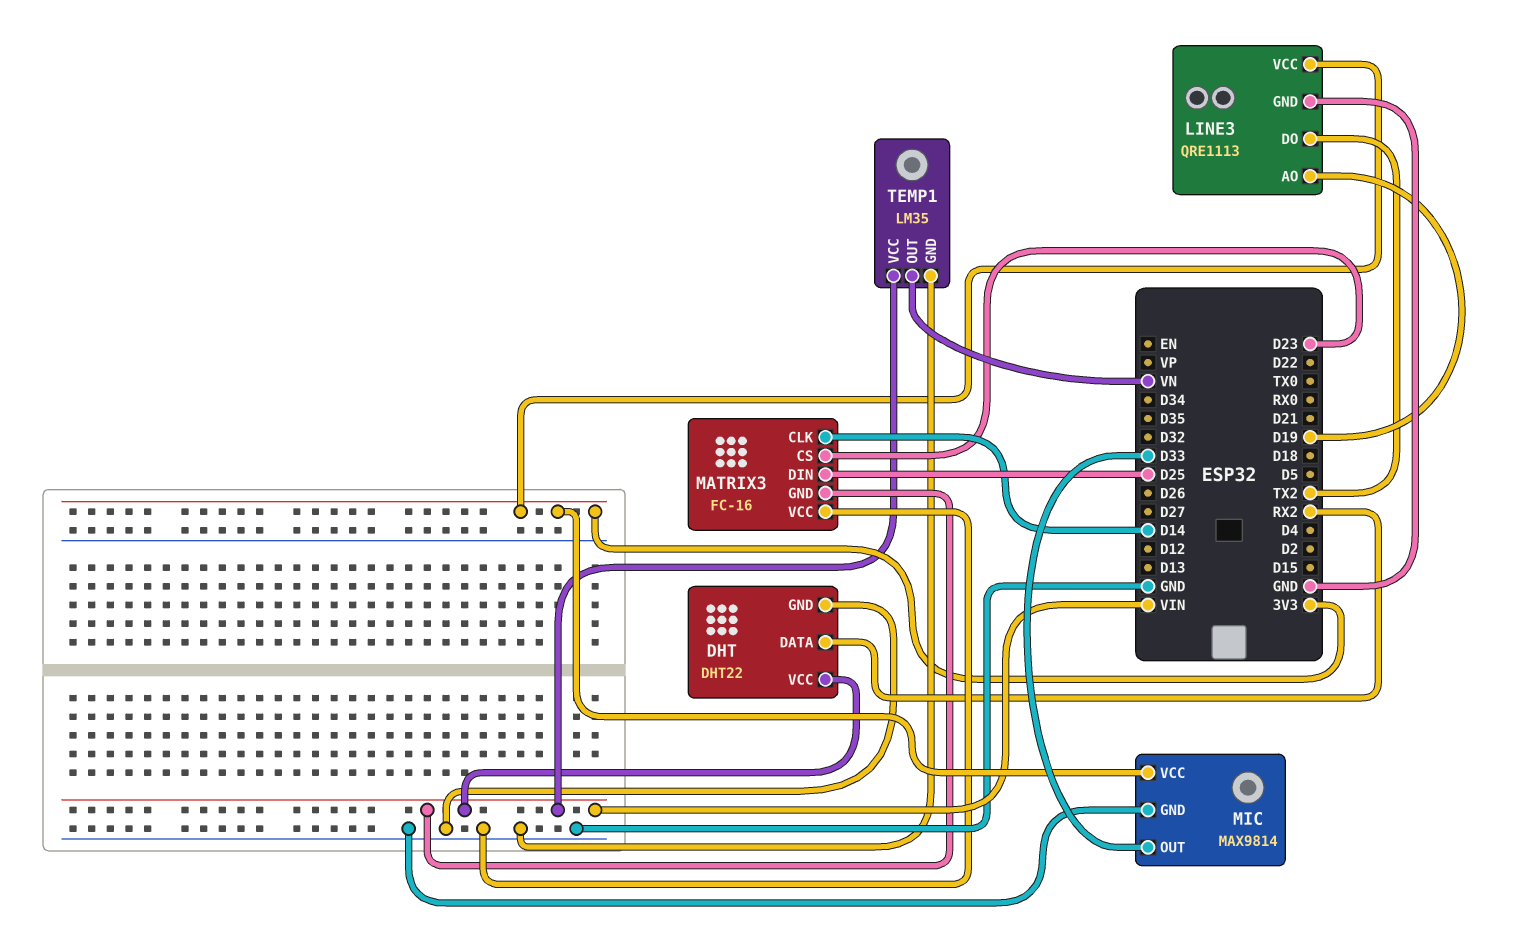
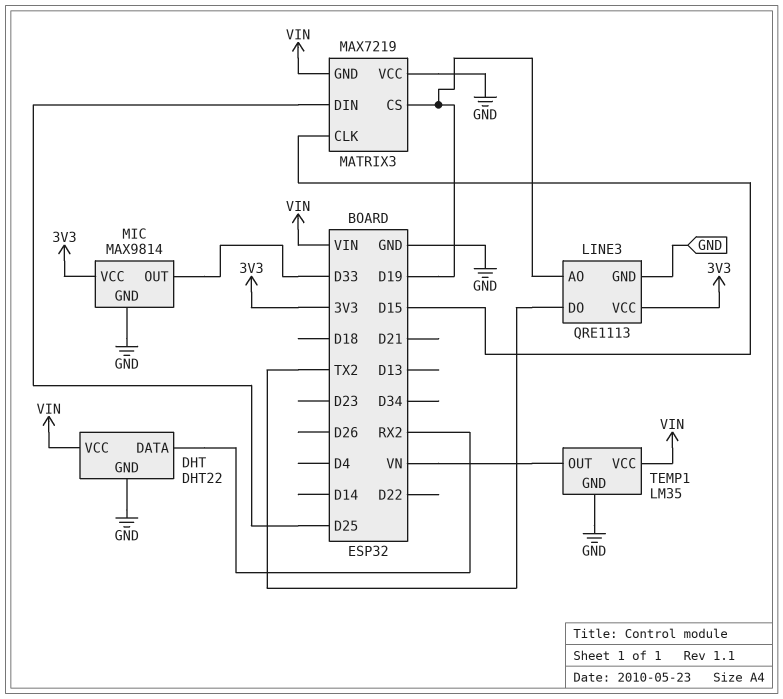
MATRIX3: FC-16 -> MAX7219
MATRIX3 pin CLK: D14 -> D15
MATRIX3 pin CS: D23 -> D19

